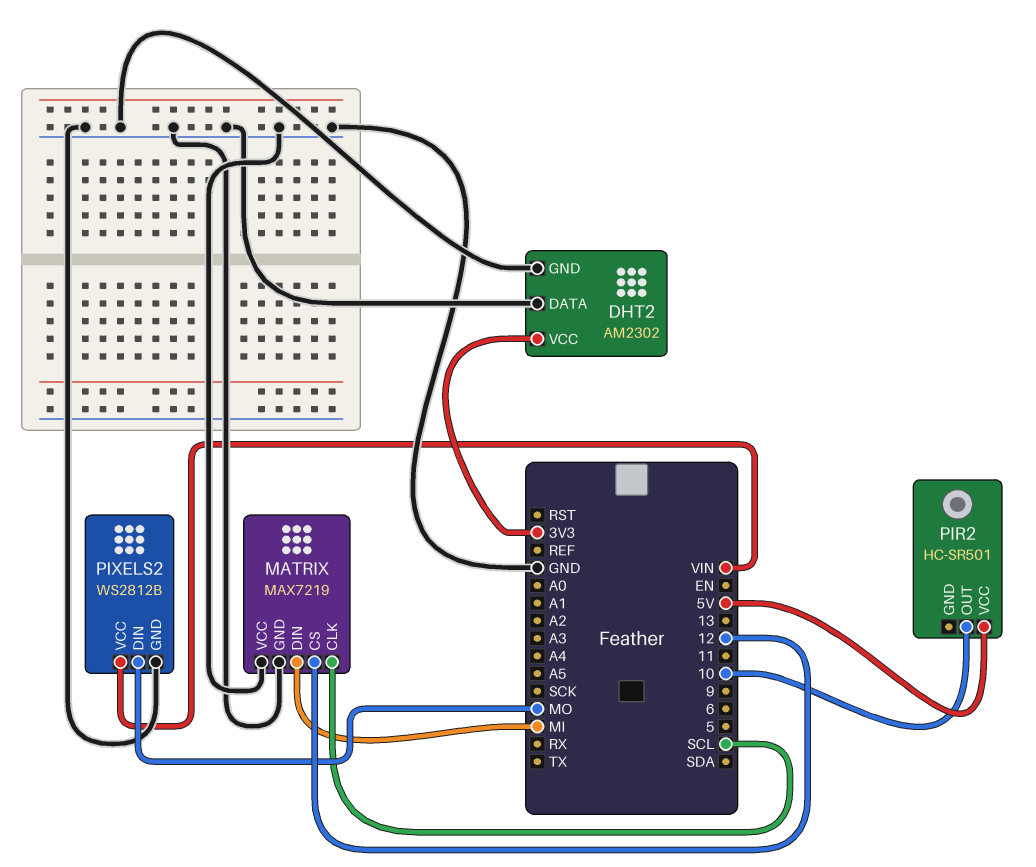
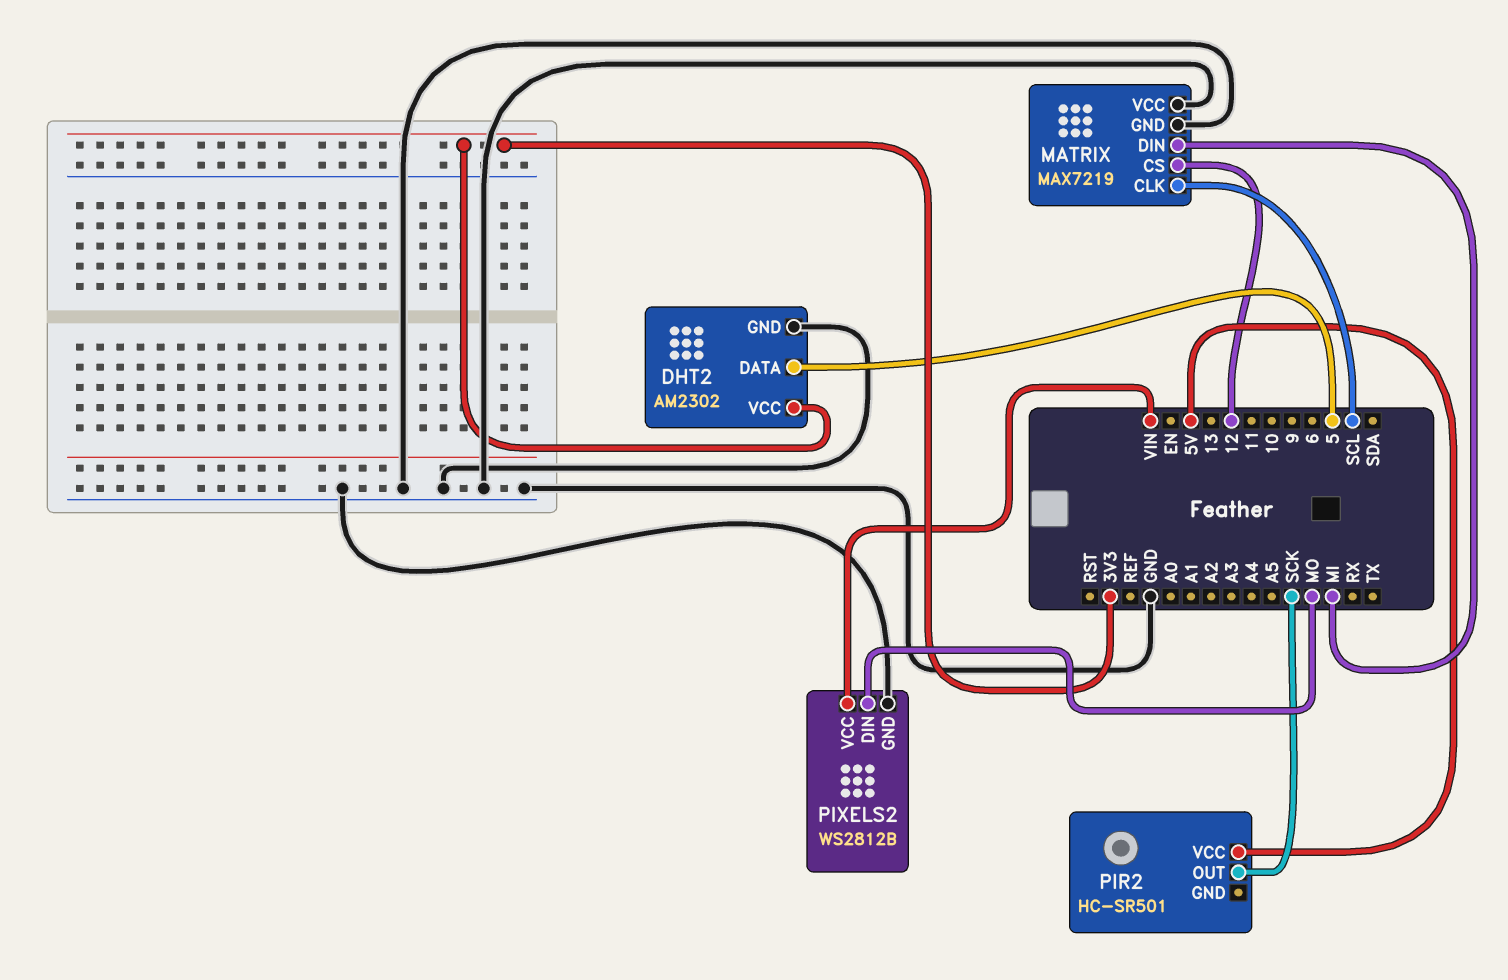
DHT2 pin DATA: GND -> 5
PIR2 pin OUT: 10 -> SCK

